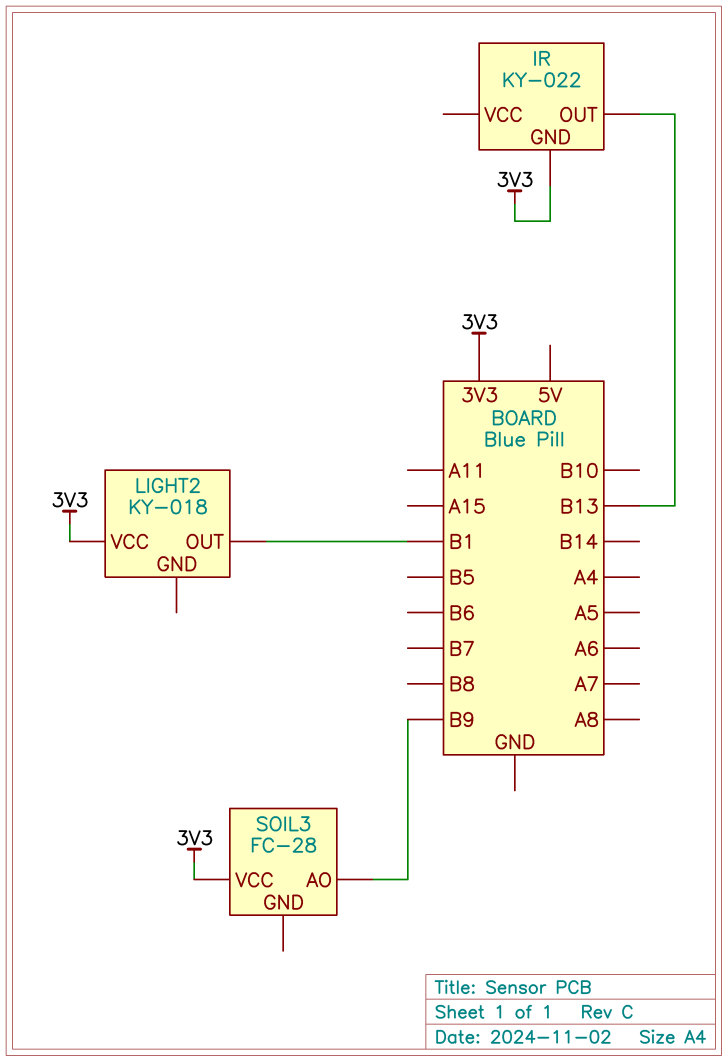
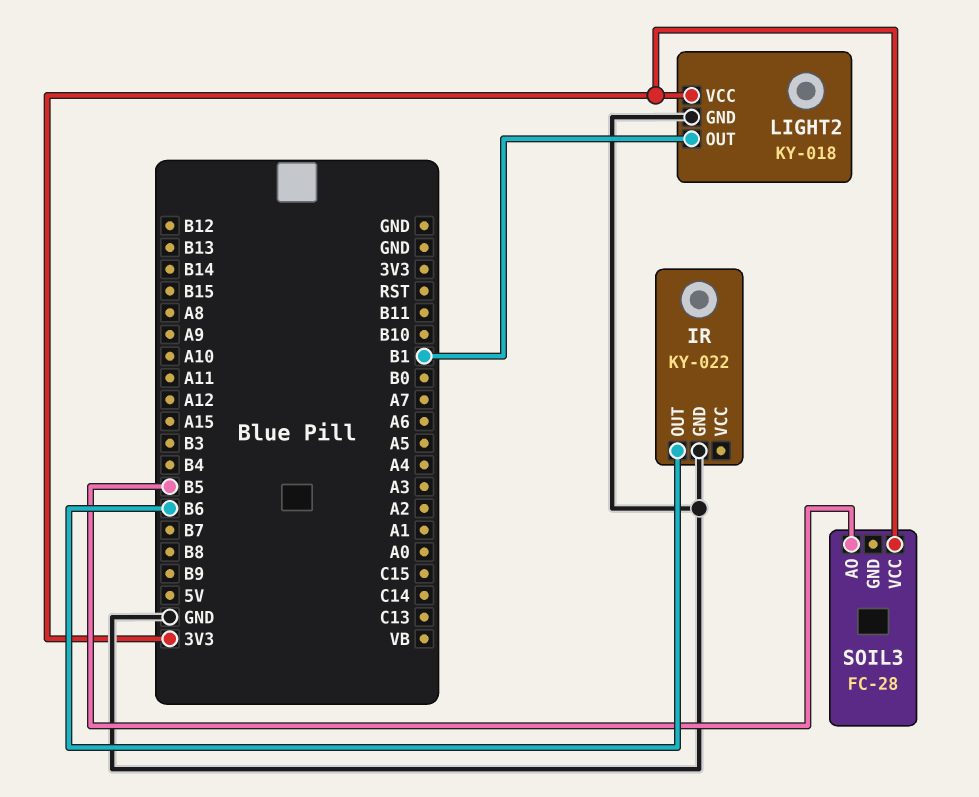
IR pin GND: 3V3 -> GND
IR pin OUT: B13 -> B6
LIGHT2 pin GND: none -> GND
SOIL3 pin AO: B9 -> B5

